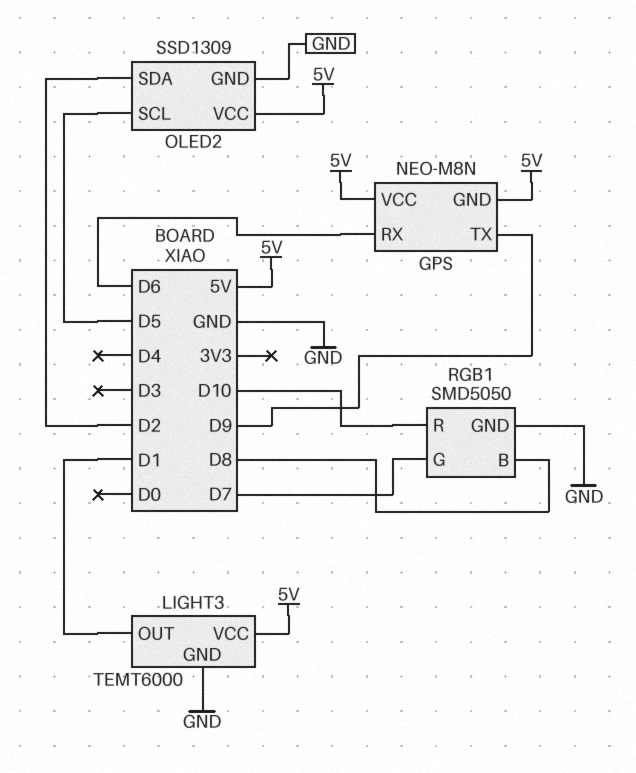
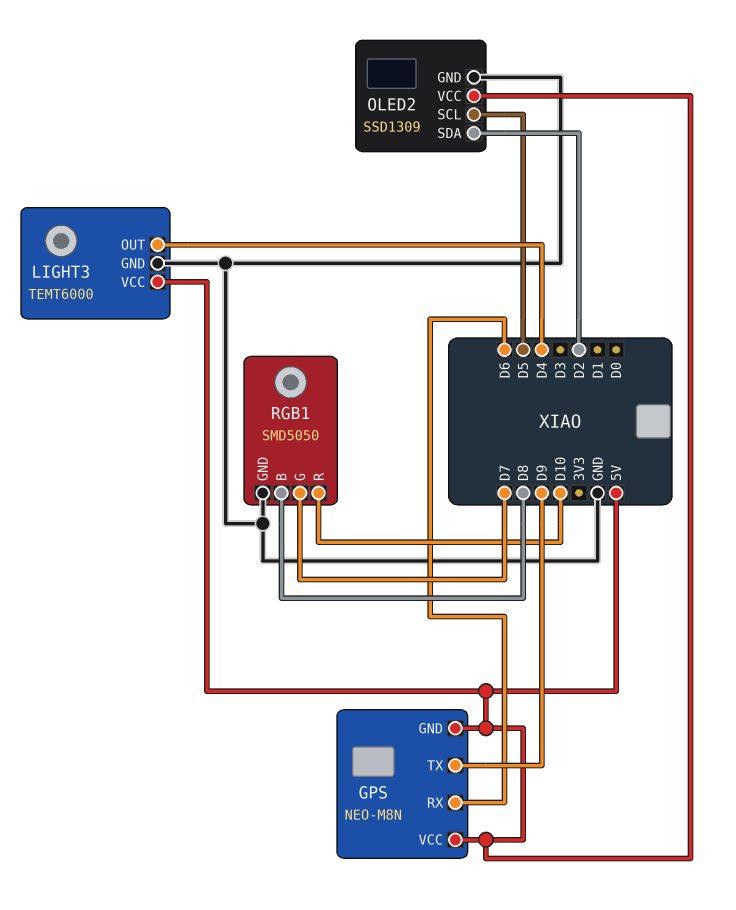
LIGHT3 pin OUT: D1 -> D4

